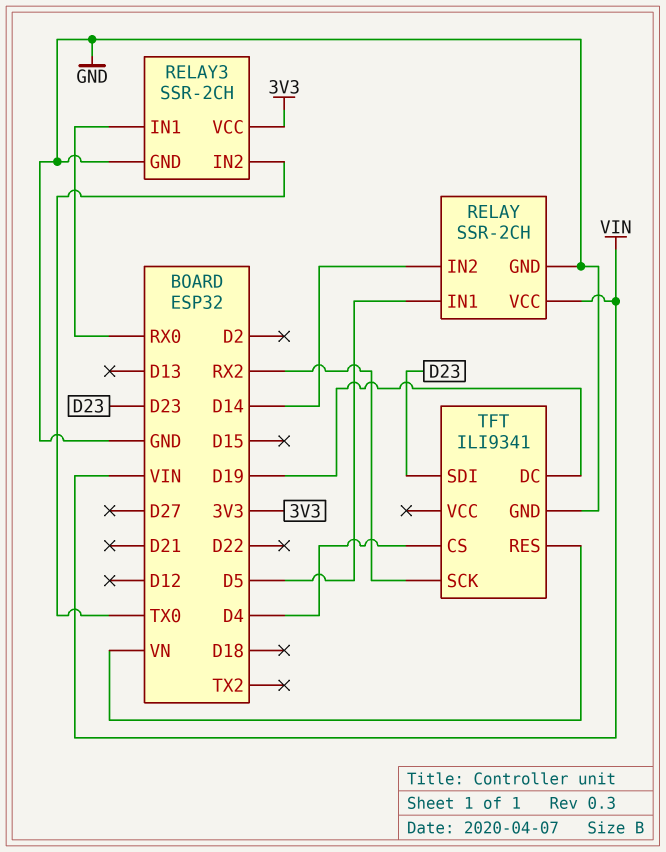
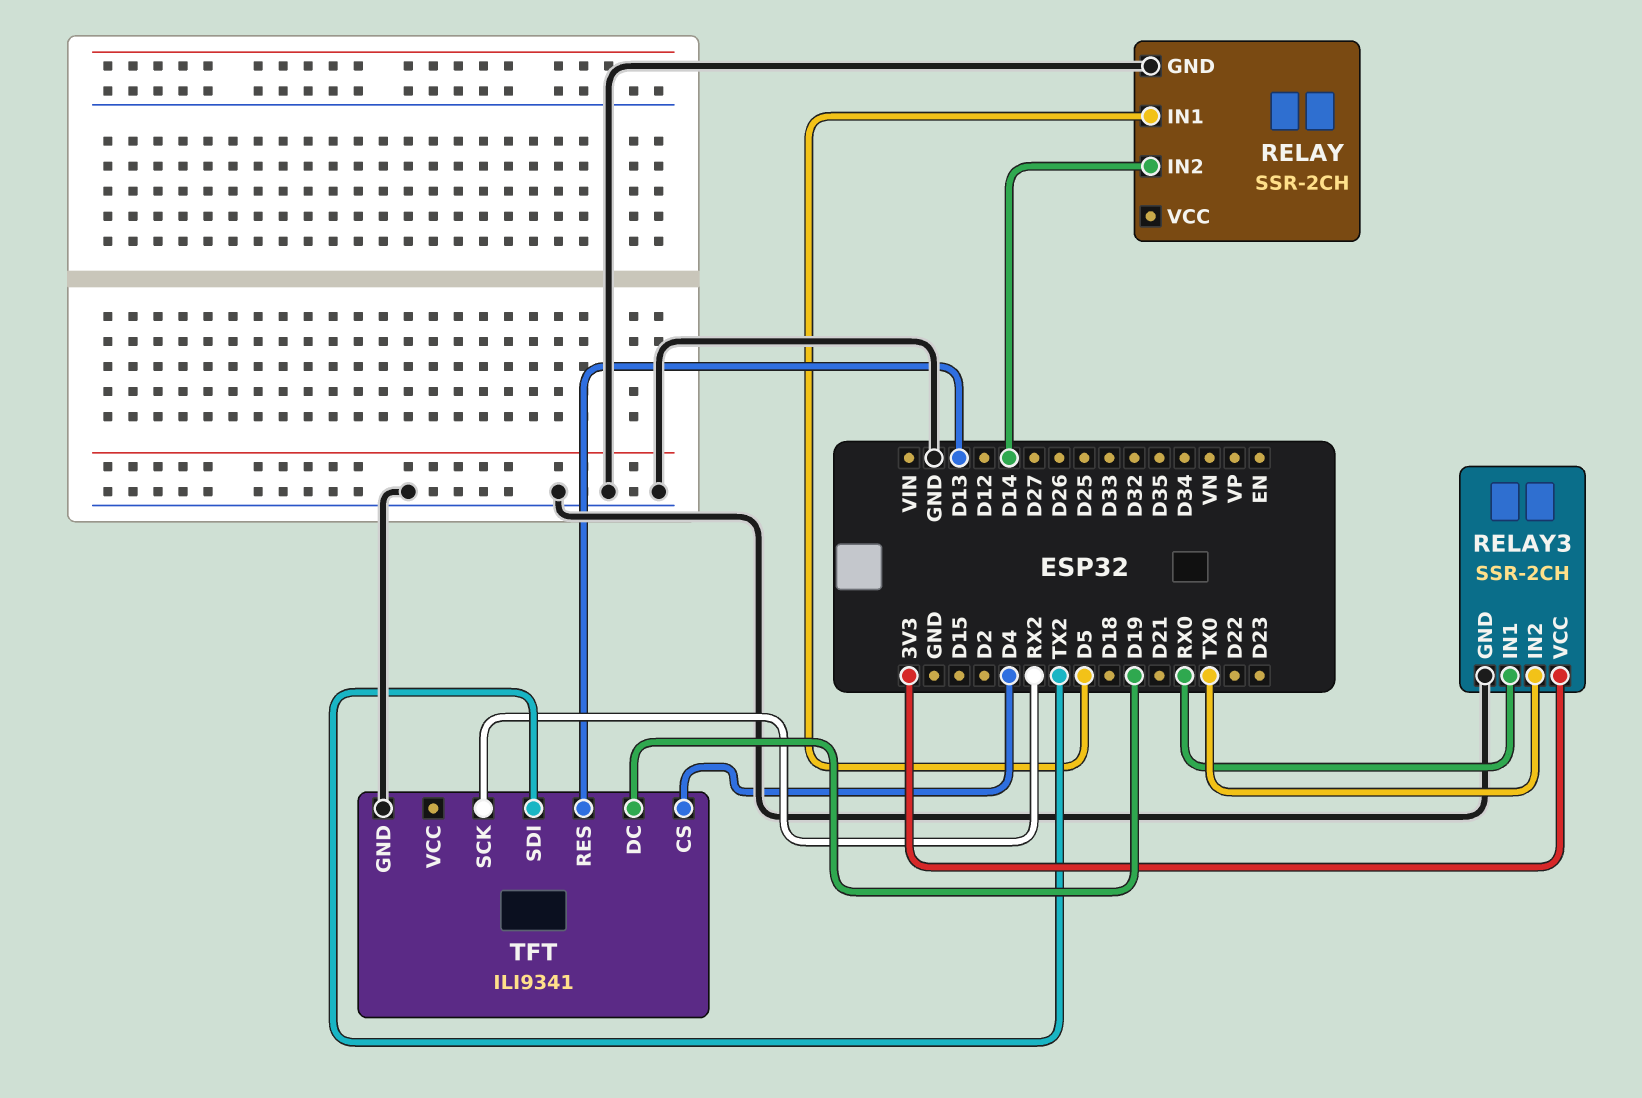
RELAY pin VCC: VIN -> none
TFT pin RES: VN -> D13
TFT pin SDI: D23 -> TX2

